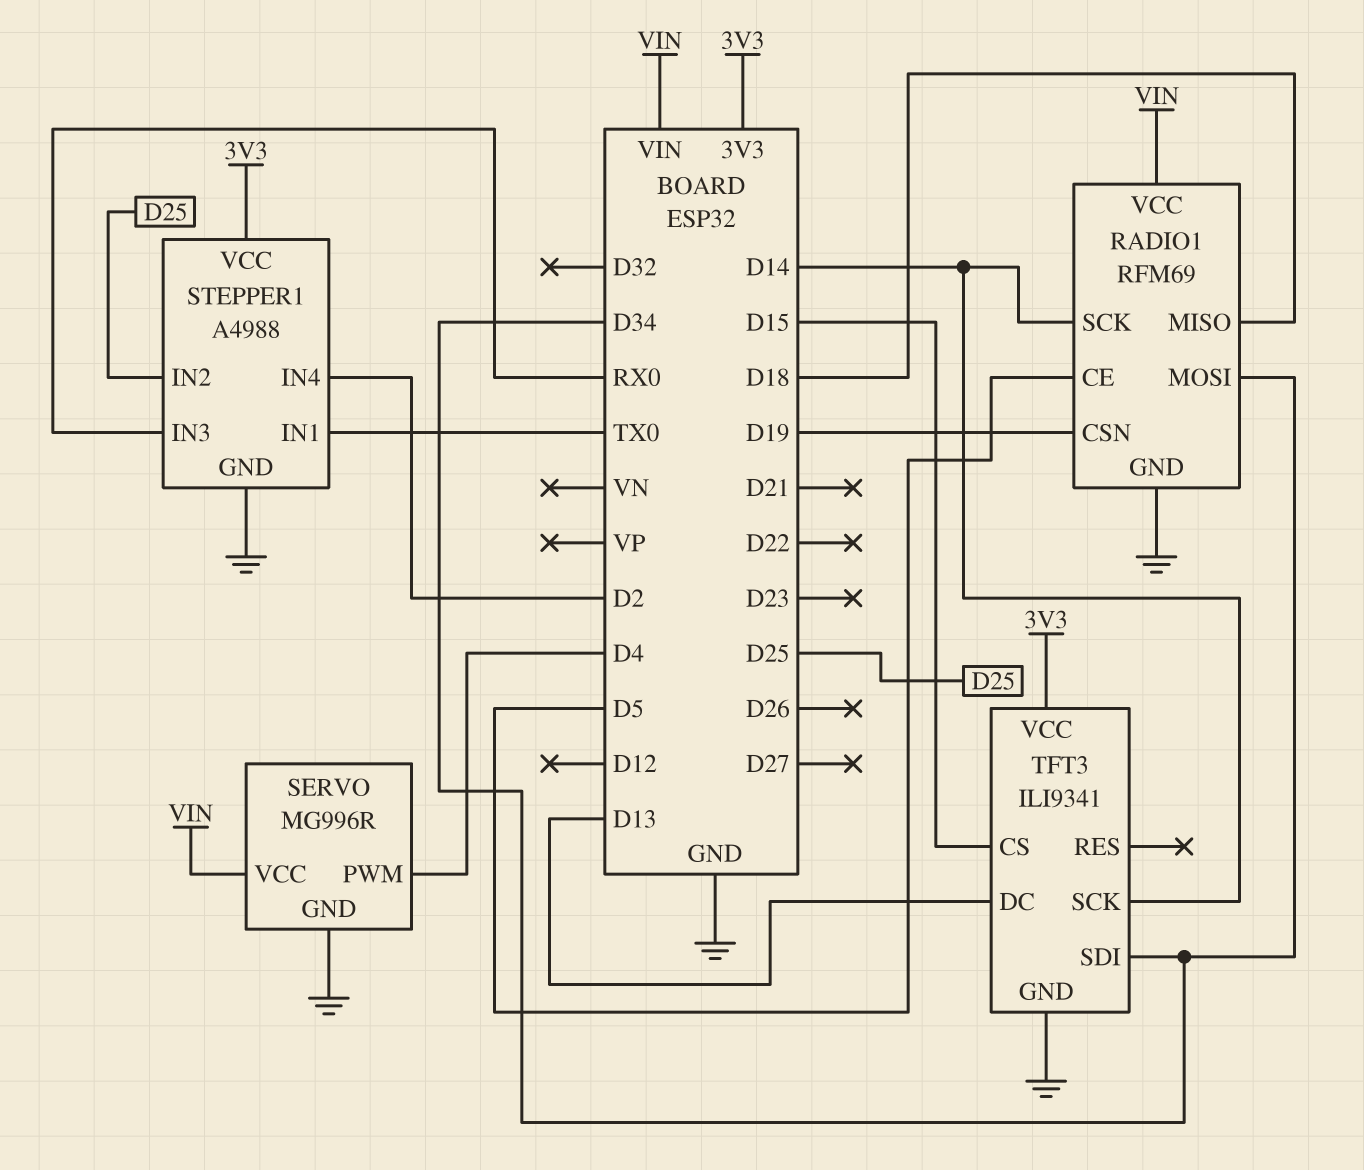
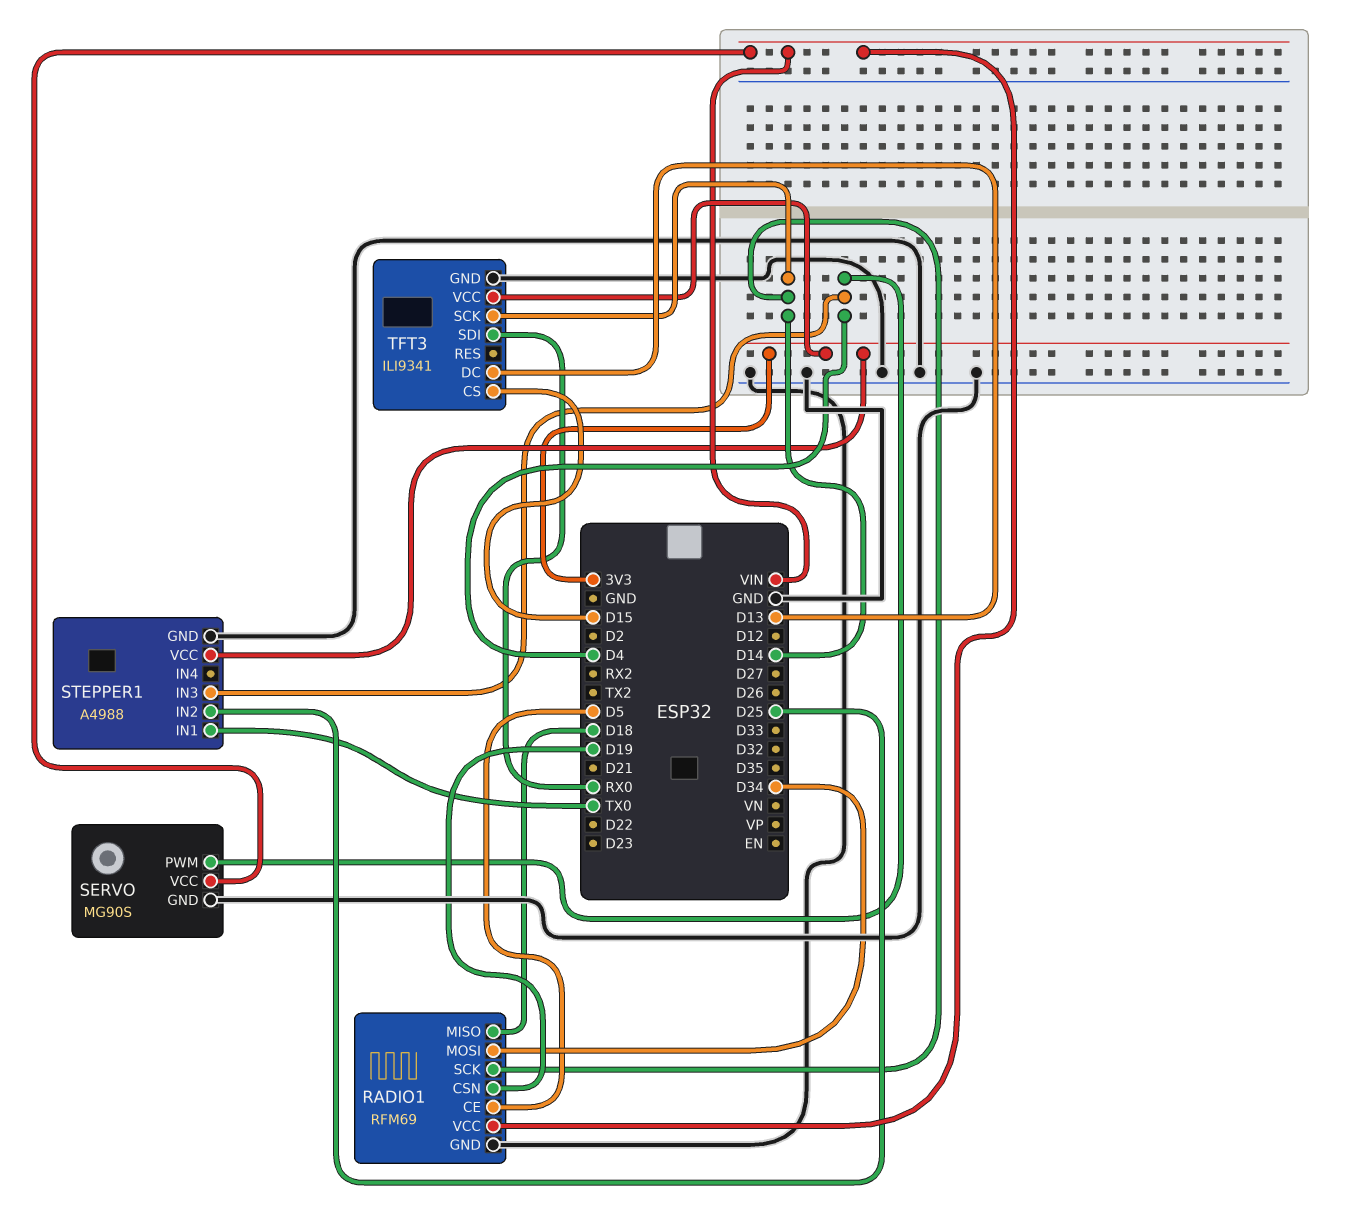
SERVO: MG996R -> MG90S
STEPPER1 pin IN3: RX0 -> D4
STEPPER1 pin IN4: D2 -> none
TFT3 pin SDI: D34 -> RX0

